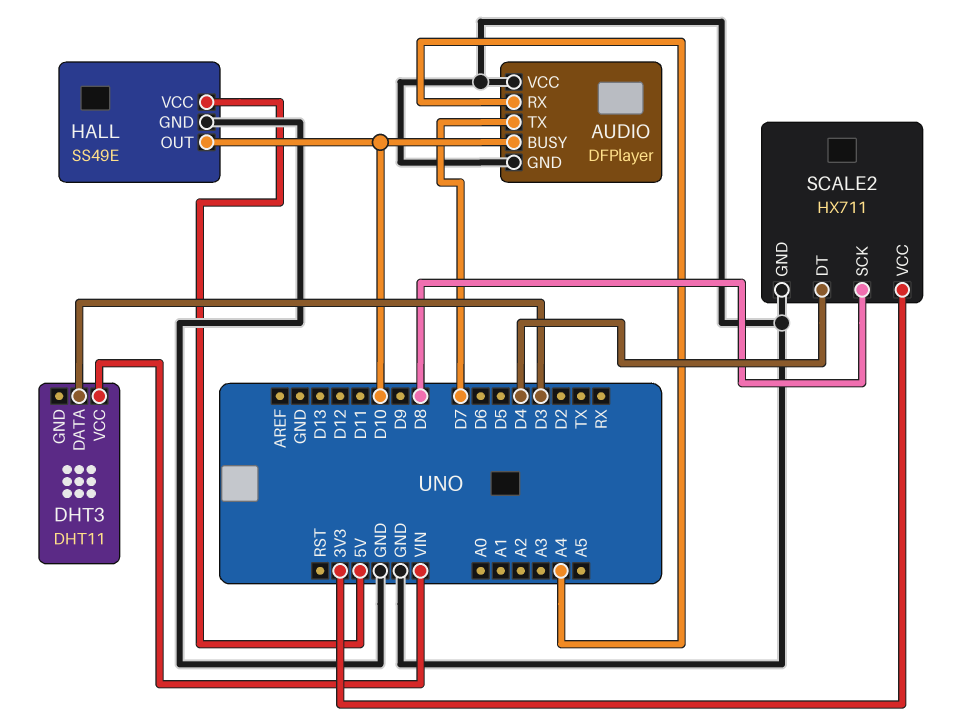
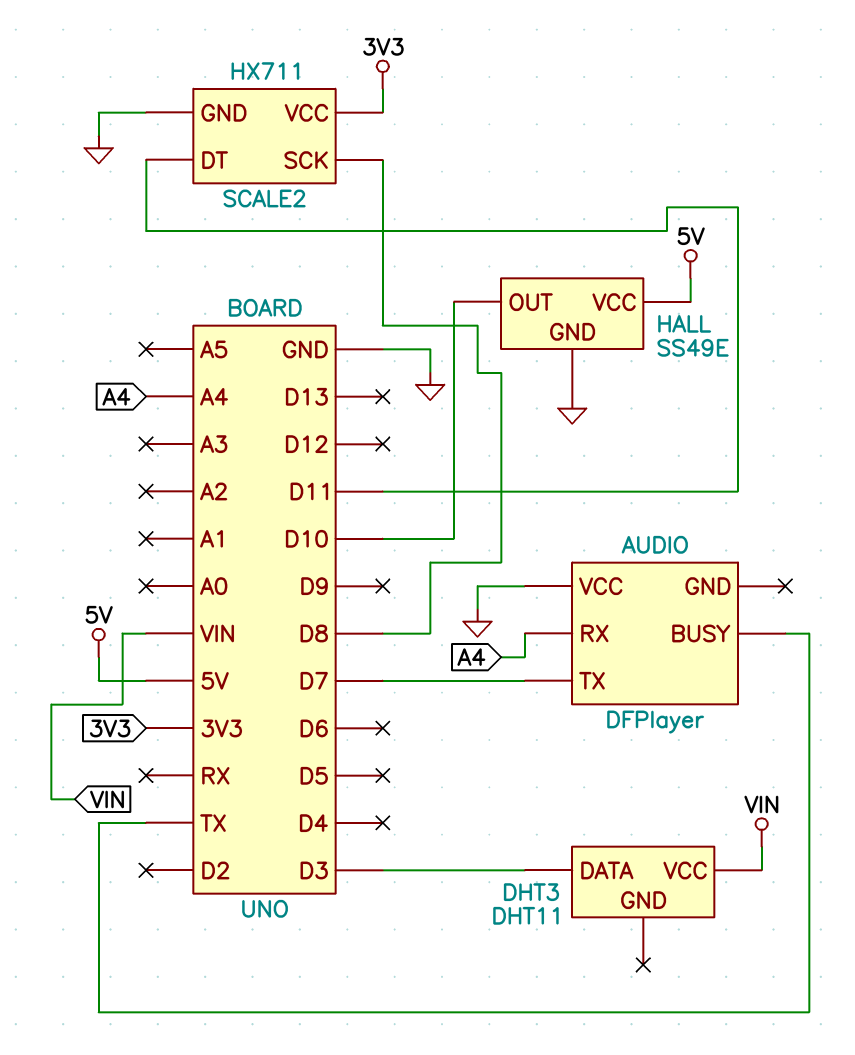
AUDIO pin BUSY: D10 -> TX
AUDIO pin GND: GND -> none
SCALE2 pin DT: D4 -> D11

